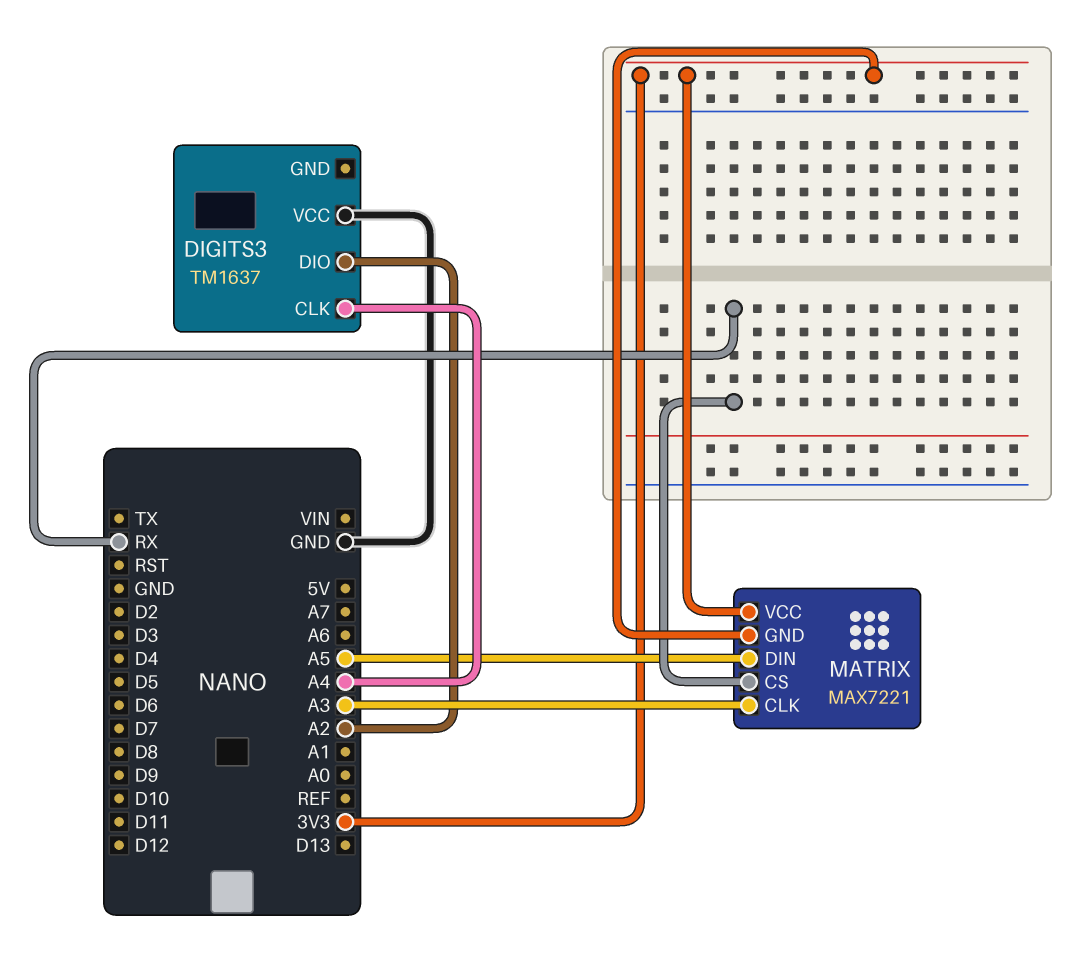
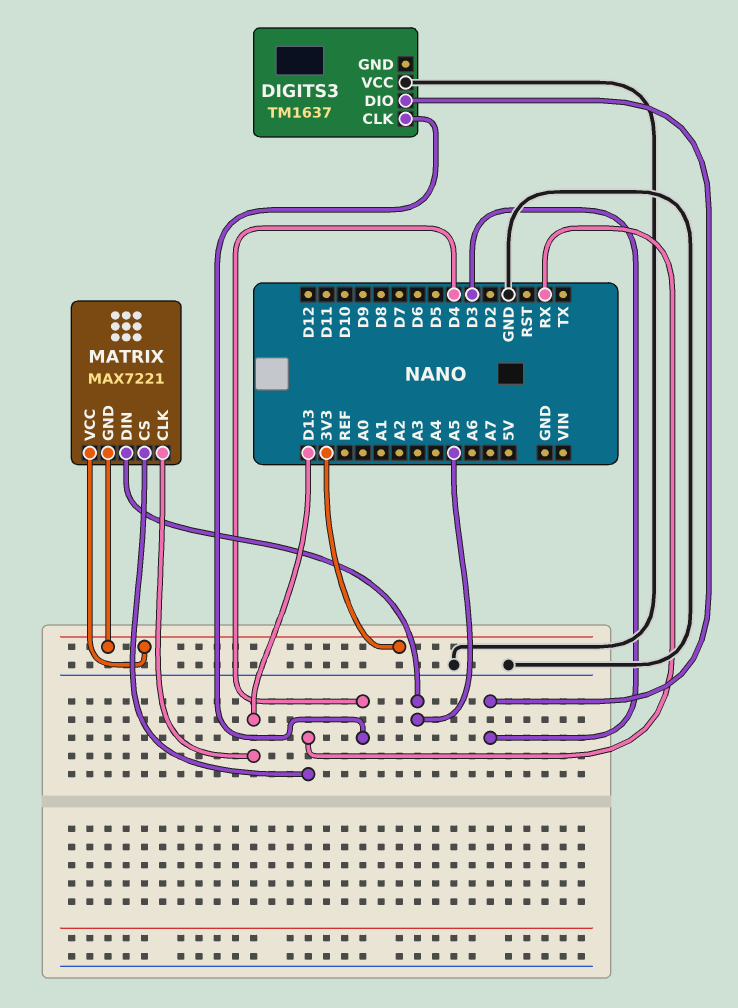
DIGITS3 pin CLK: A4 -> D4
DIGITS3 pin DIO: A2 -> D3
MATRIX pin CLK: A3 -> D13

